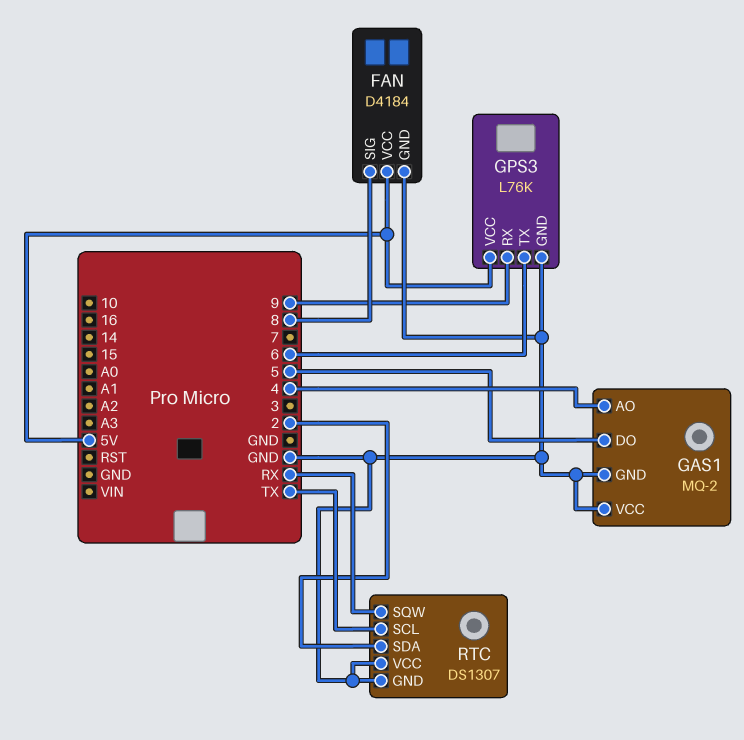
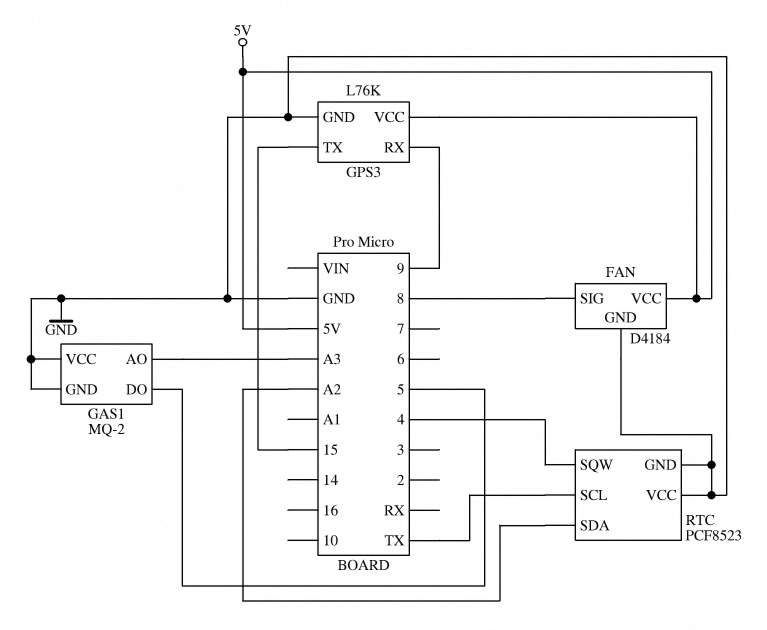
GAS1 pin AO: 4 -> A3
GPS3 pin TX: 6 -> 15
RTC: DS1307 -> PCF8523
RTC pin SDA: 2 -> A2
RTC pin SQW: RX -> 4

